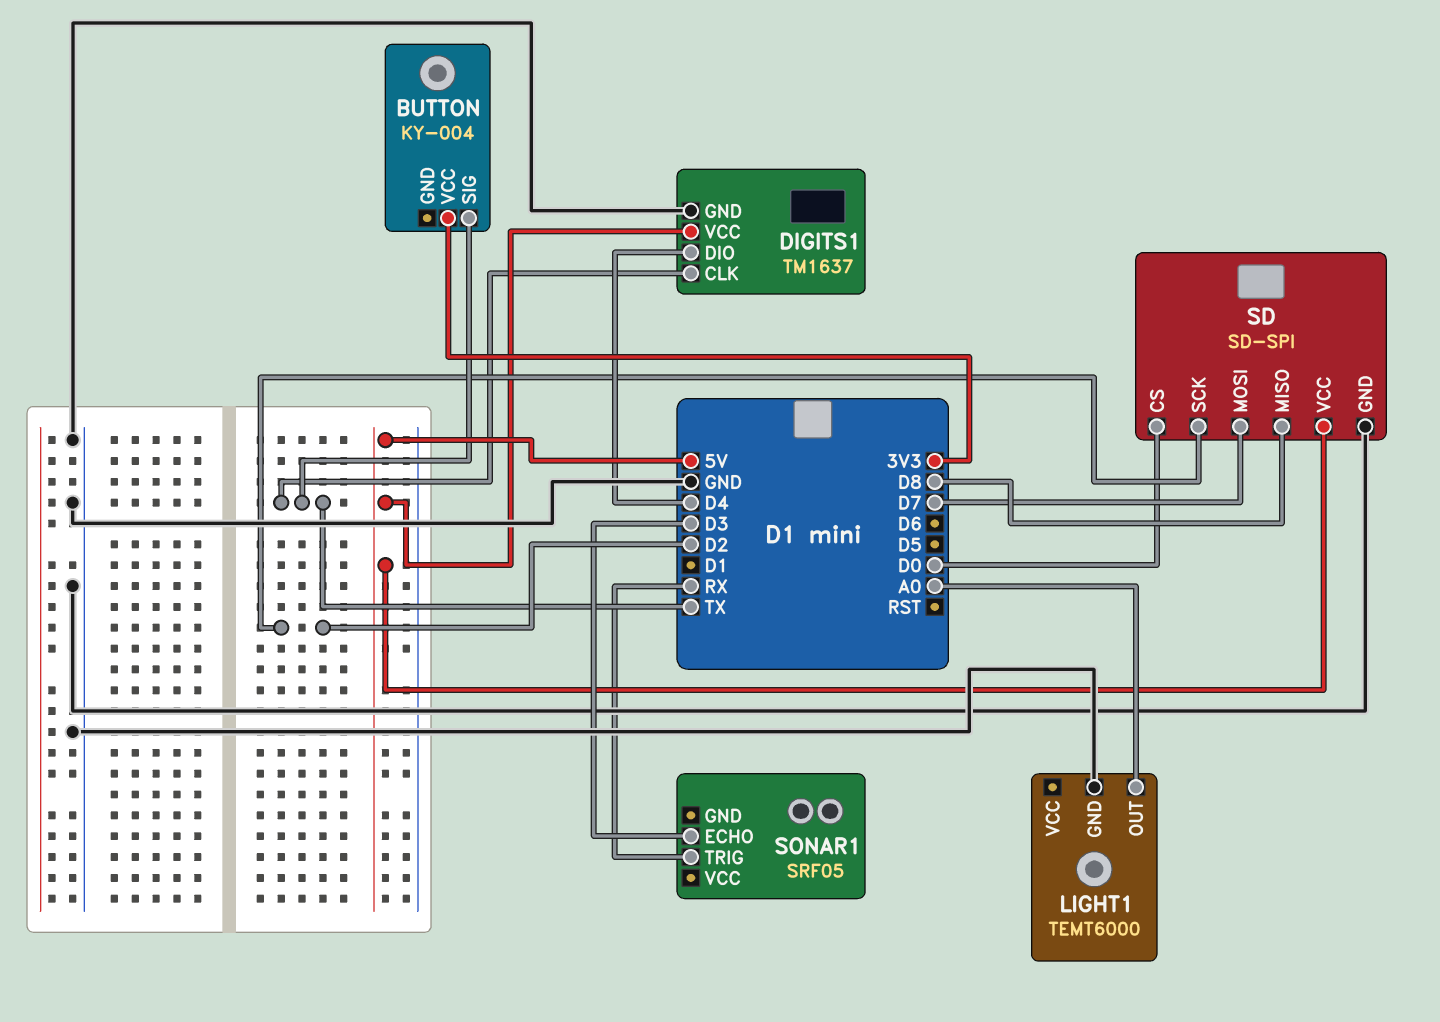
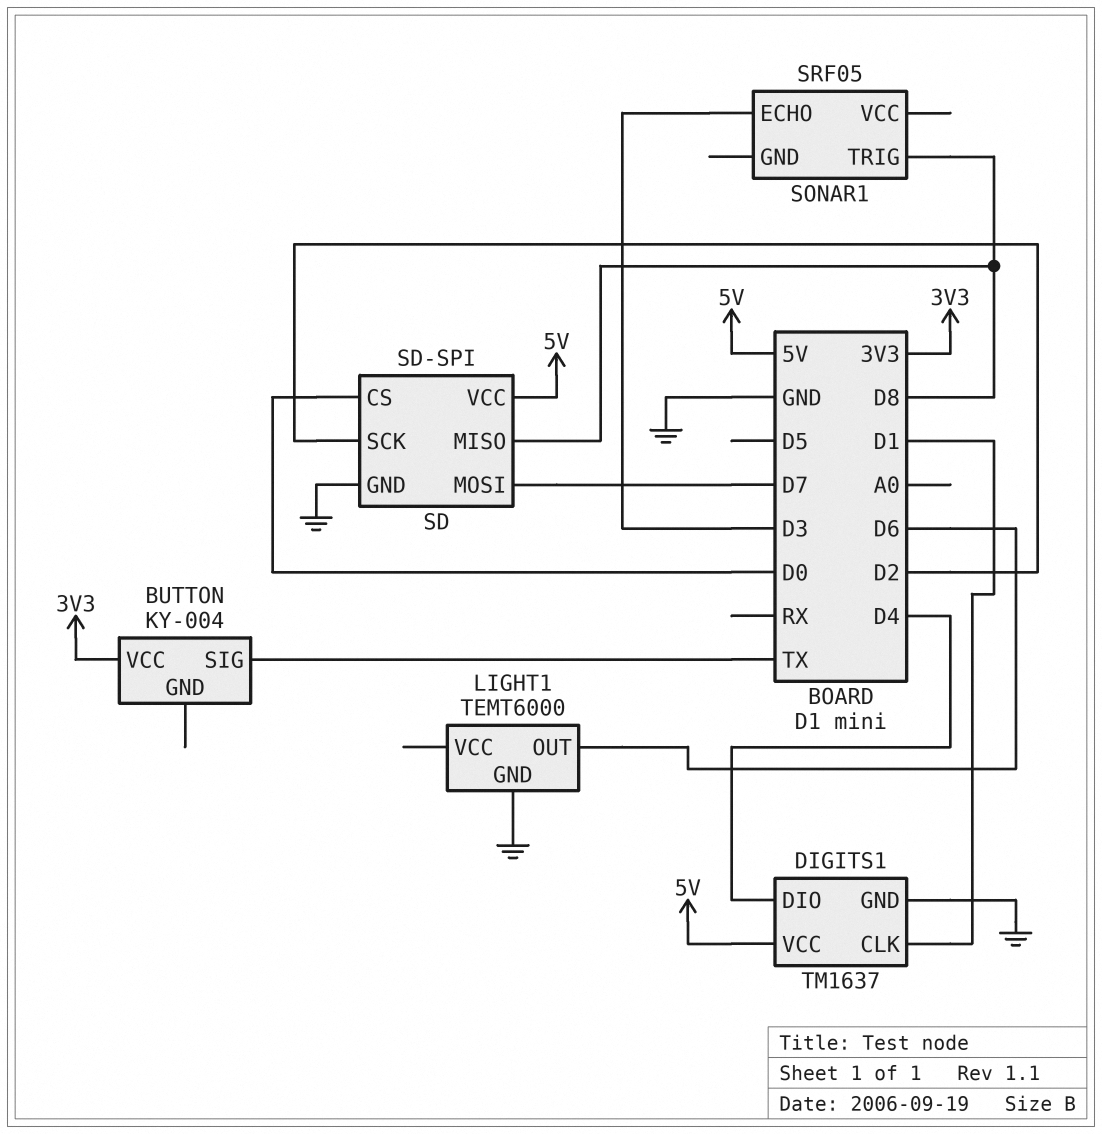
DIGITS1 pin CLK: TX -> D1
LIGHT1 pin OUT: A0 -> D6
SONAR1 pin TRIG: RX -> D8

